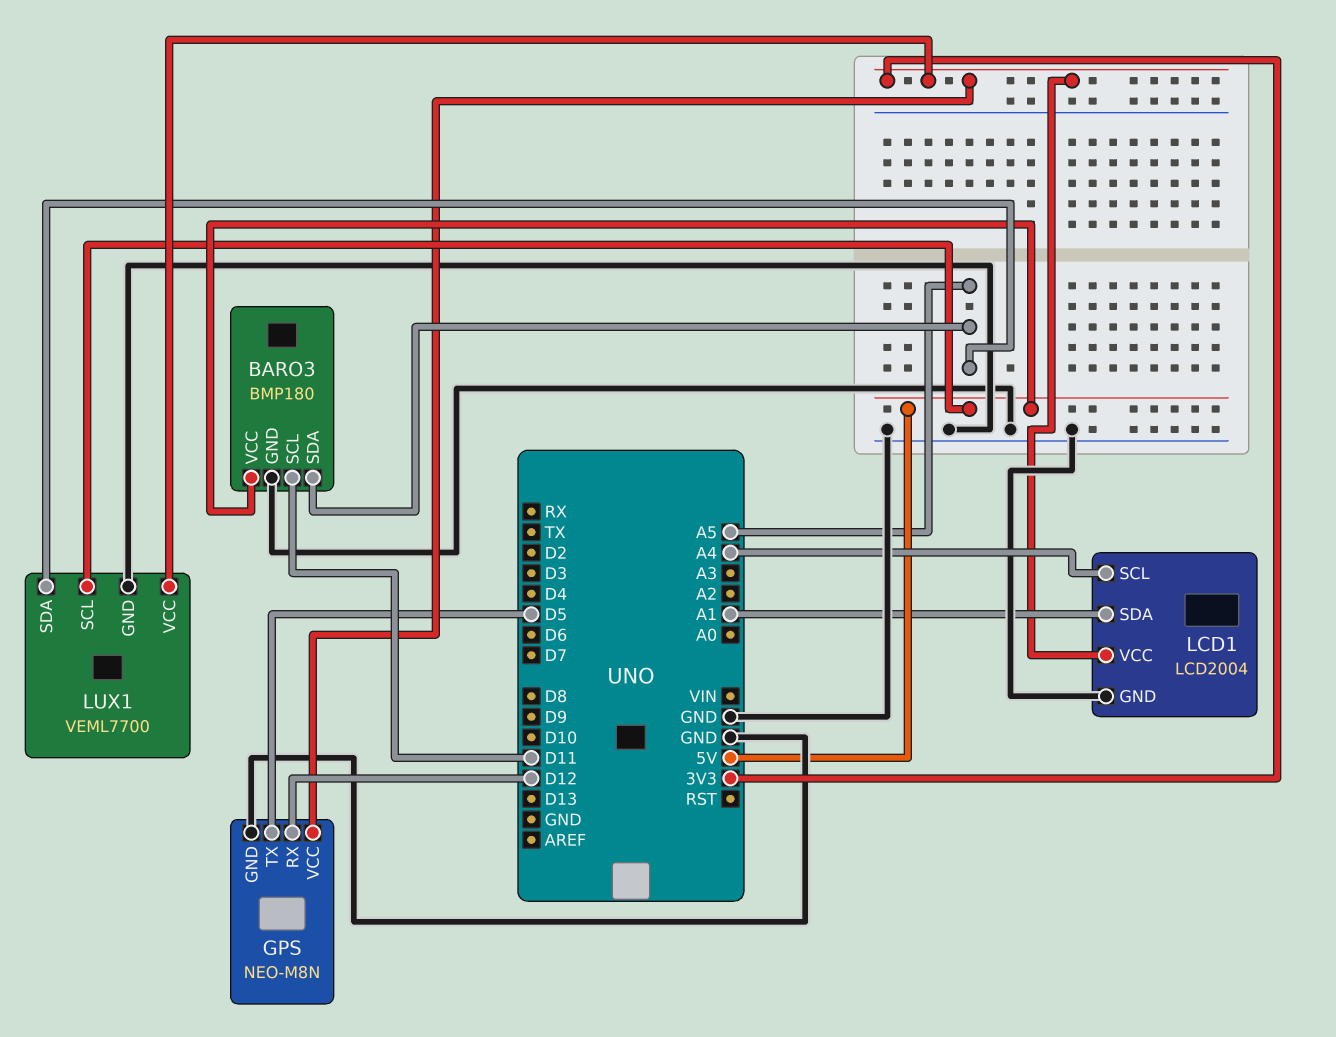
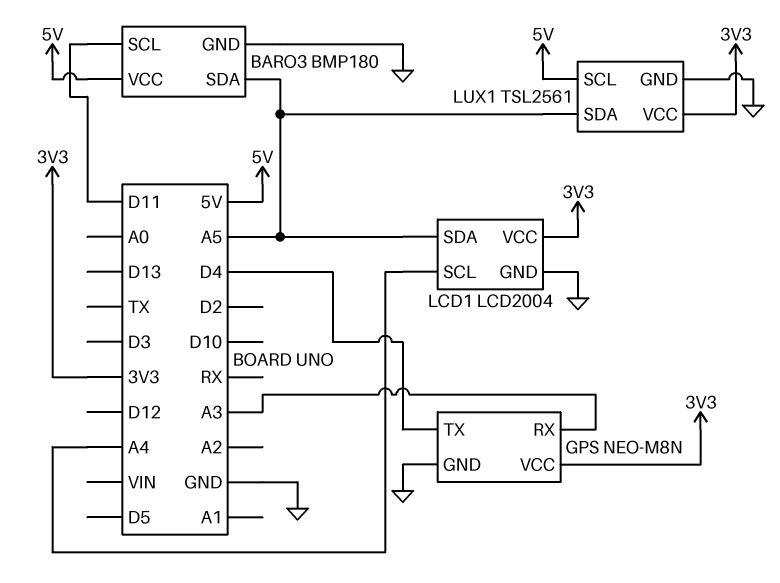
GPS pin RX: D12 -> A3
GPS pin TX: D5 -> D4
LCD1 pin SDA: A1 -> A5
LUX1: VEML7700 -> TSL2561

